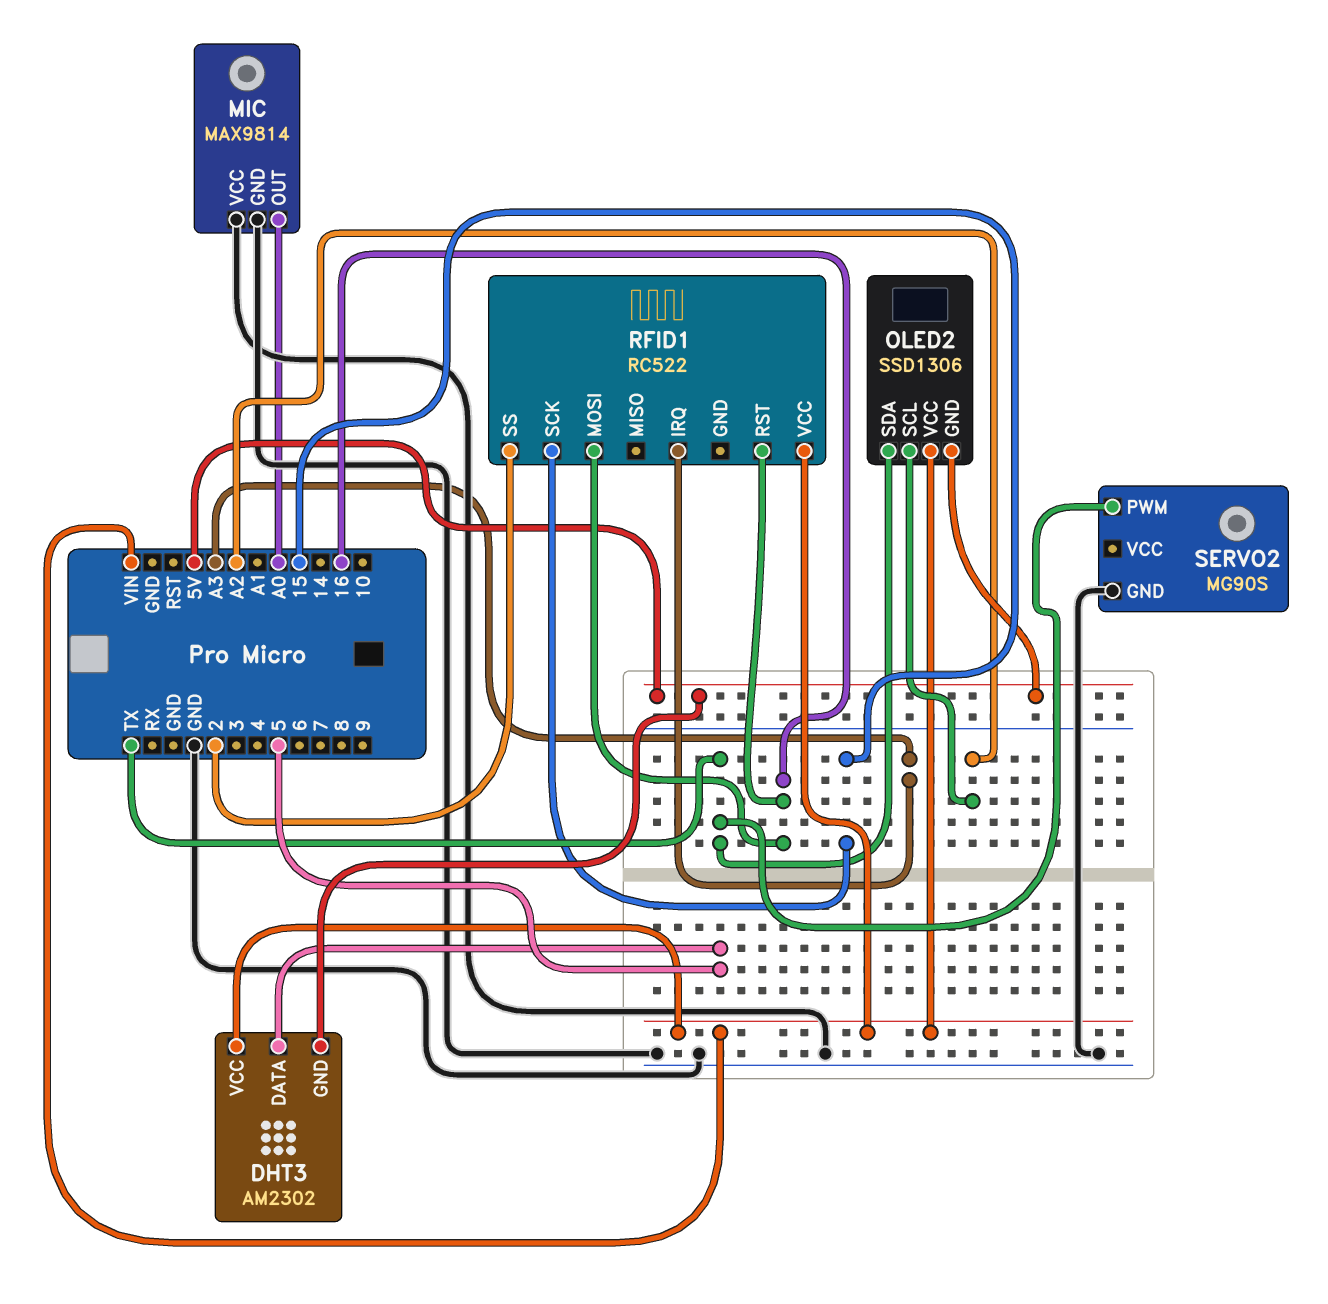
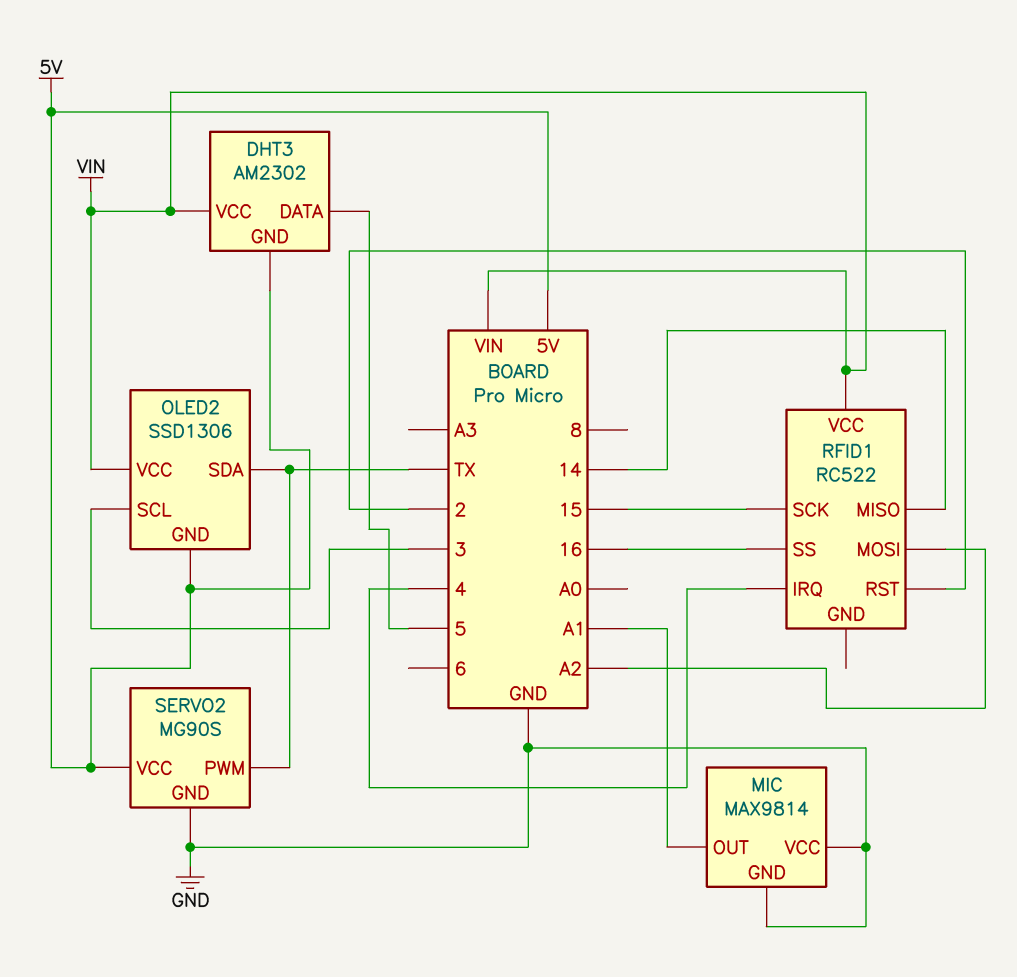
MIC pin OUT: A0 -> A1
OLED2 pin SCL: A2 -> 3
RFID1 pin IRQ: A3 -> 4
RFID1 pin MISO: none -> 14
RFID1 pin MOSI: 16 -> A2
RFID1 pin RST: 16 -> 2
RFID1 pin SS: 2 -> 16
SERVO2 pin VCC: none -> 5V

